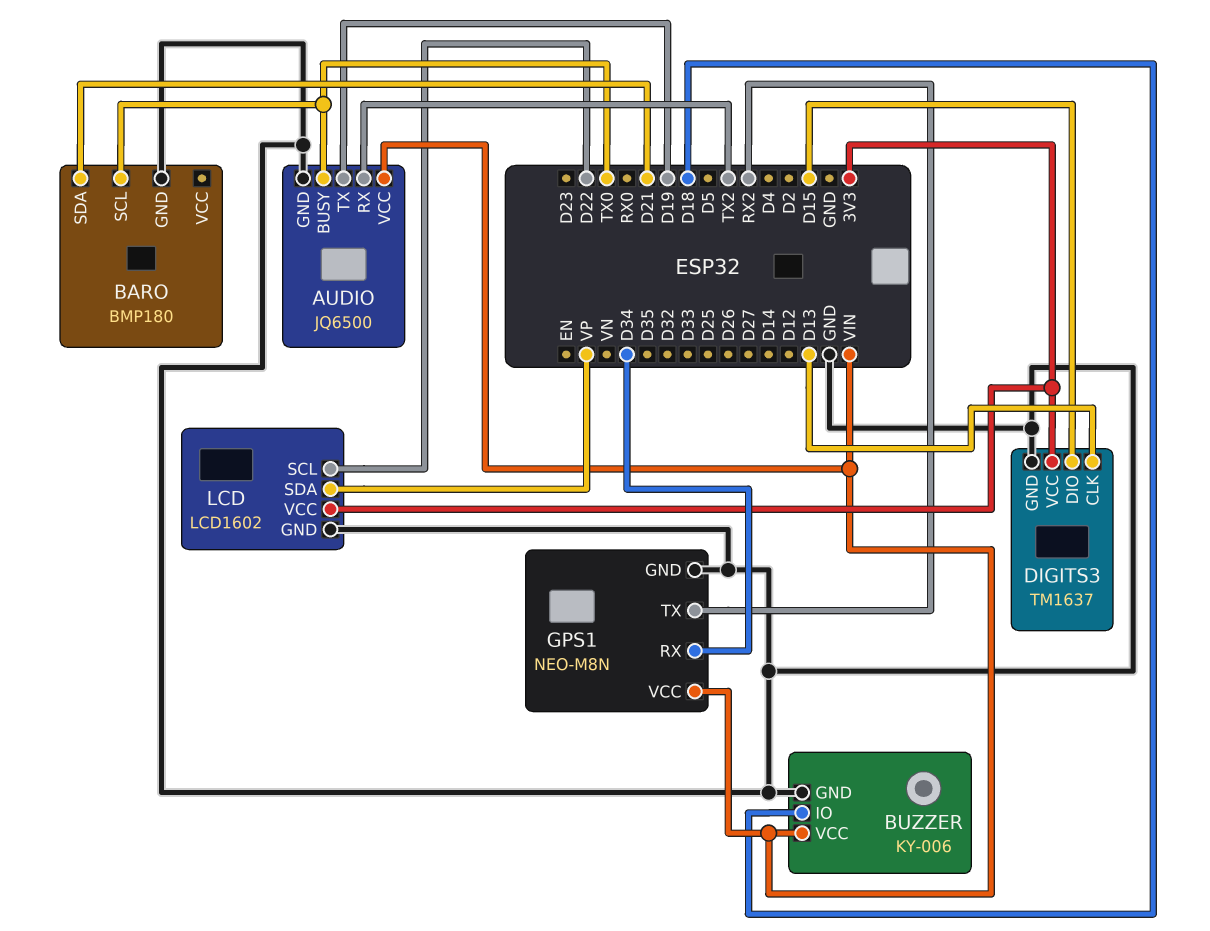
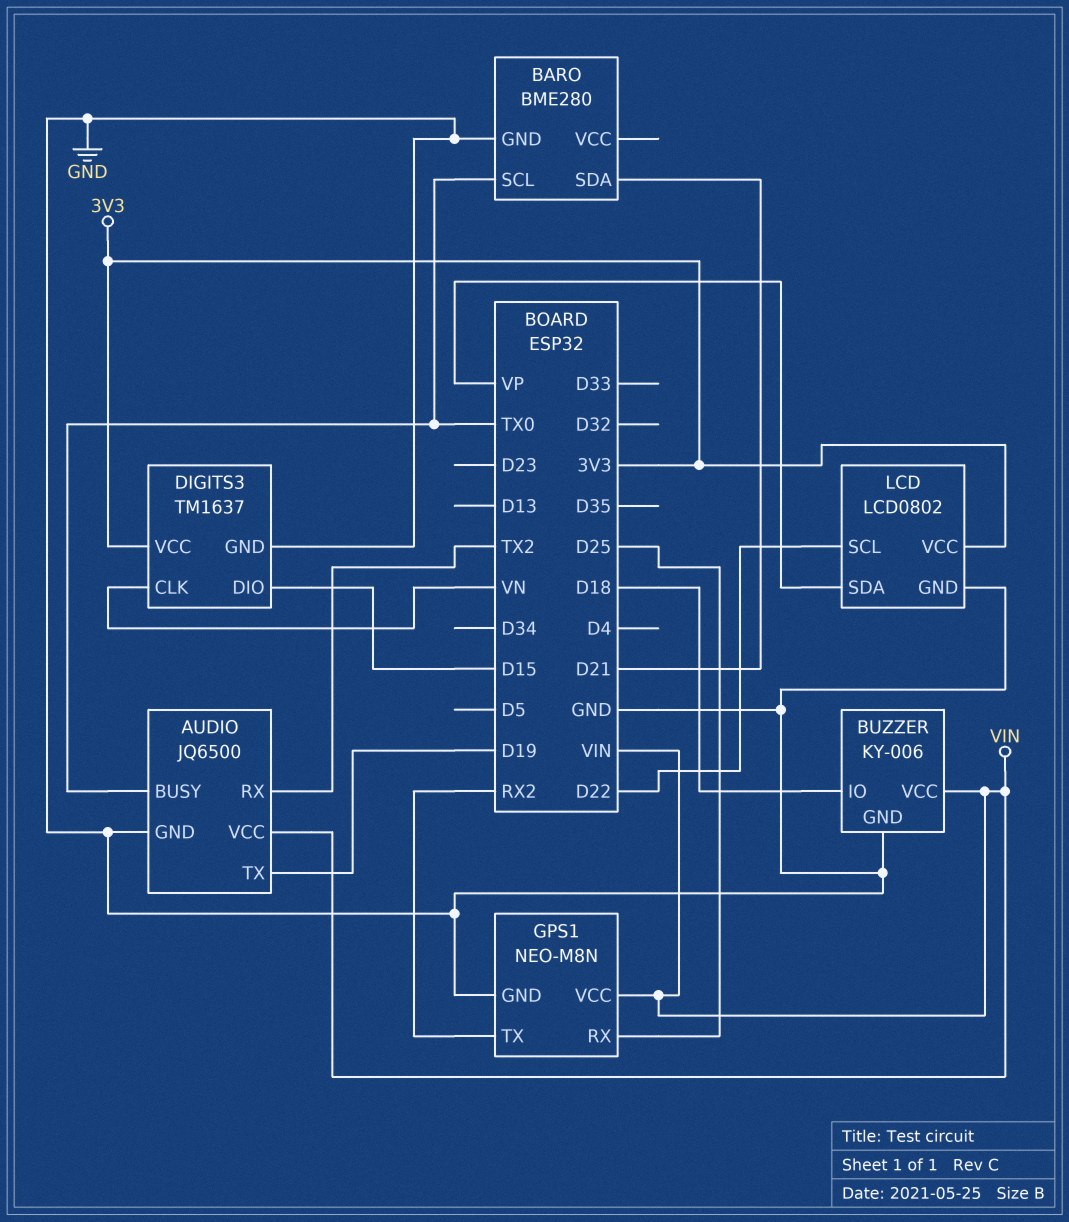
BARO: BMP180 -> BME280
DIGITS3 pin CLK: D13 -> VN
GPS1 pin RX: D34 -> D25
LCD: LCD1602 -> LCD0802

